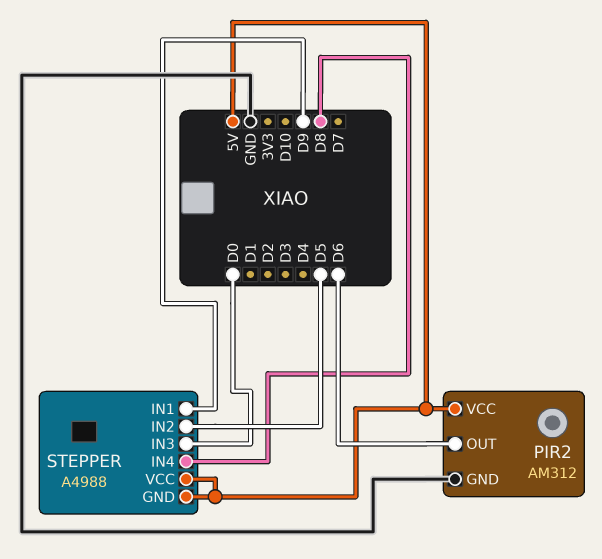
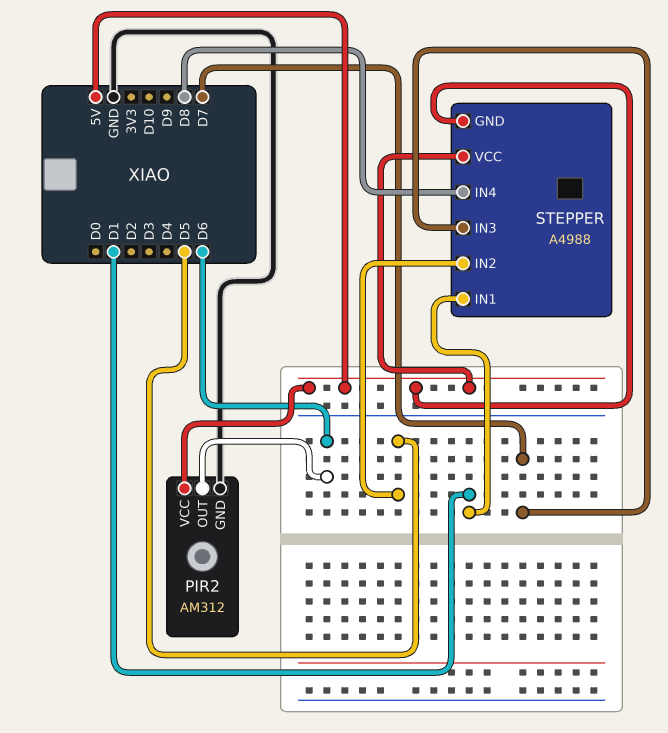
STEPPER pin IN1: D9 -> D1
STEPPER pin IN3: D0 -> D7

